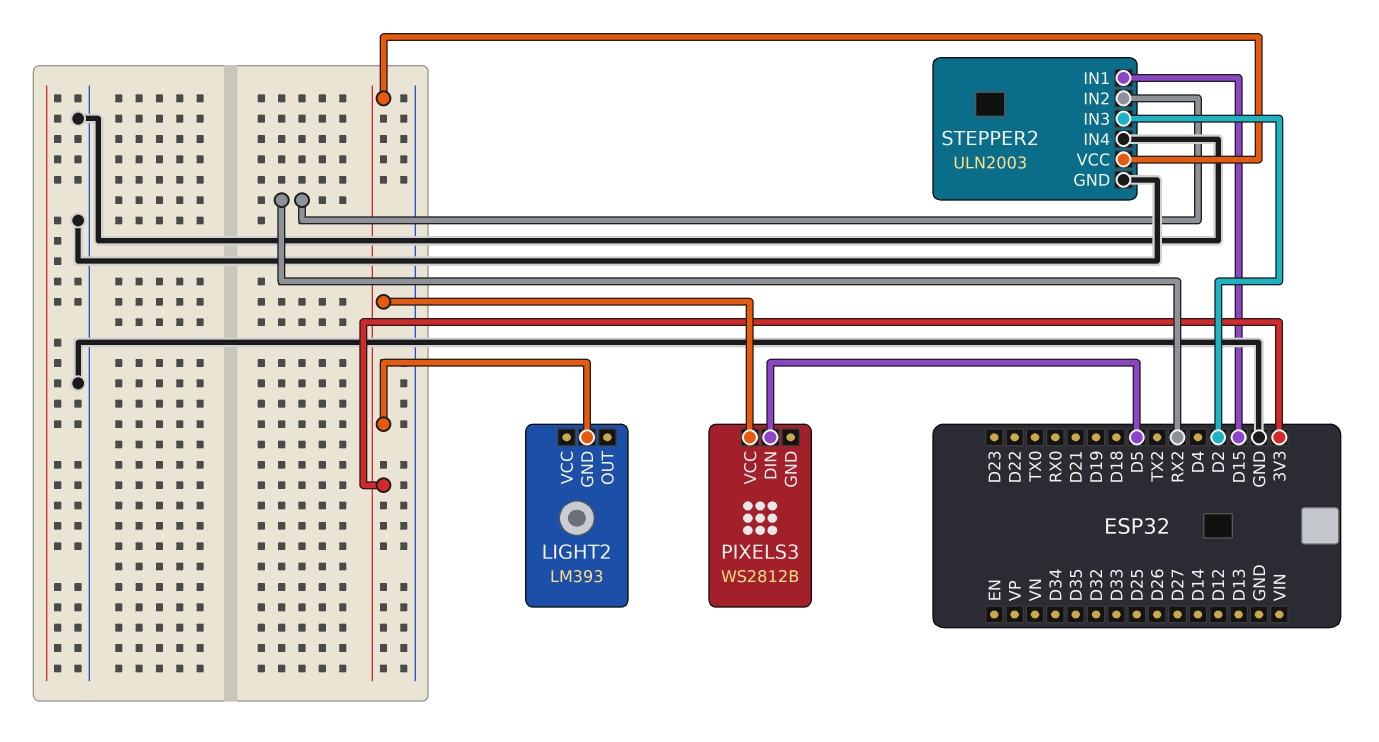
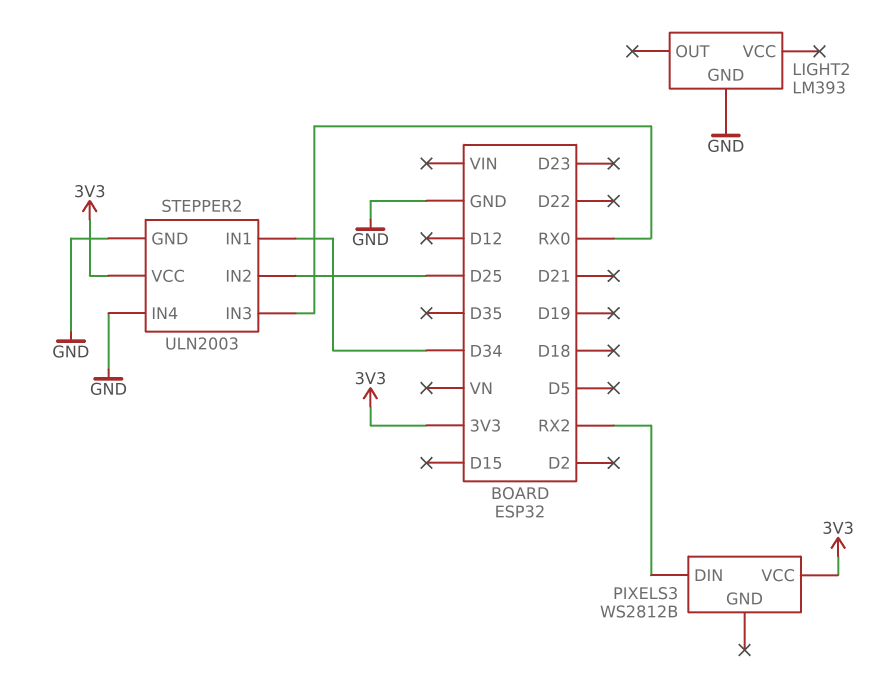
LIGHT2 pin GND: 3V3 -> GND
PIXELS3 pin DIN: D5 -> RX2
STEPPER2 pin IN1: D15 -> D34
STEPPER2 pin IN2: RX2 -> D25
STEPPER2 pin IN3: D2 -> RX0

